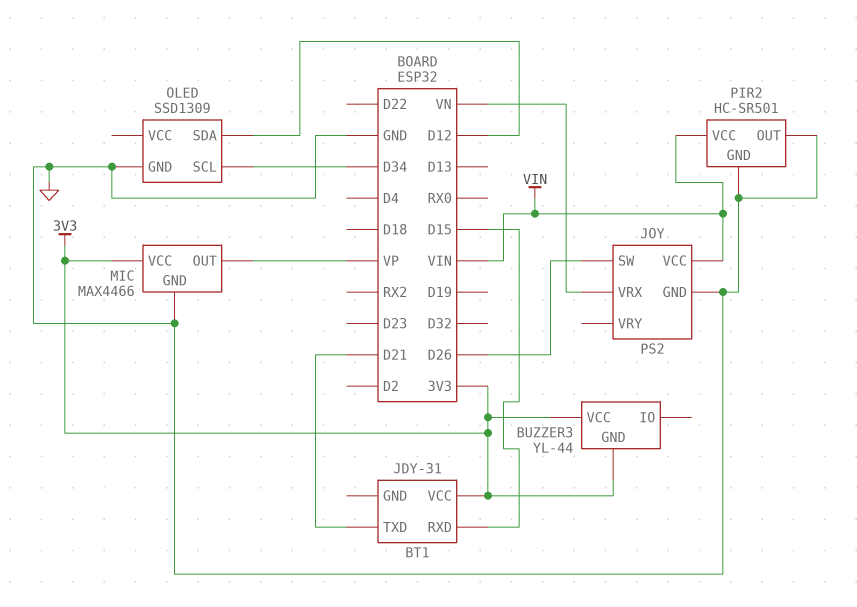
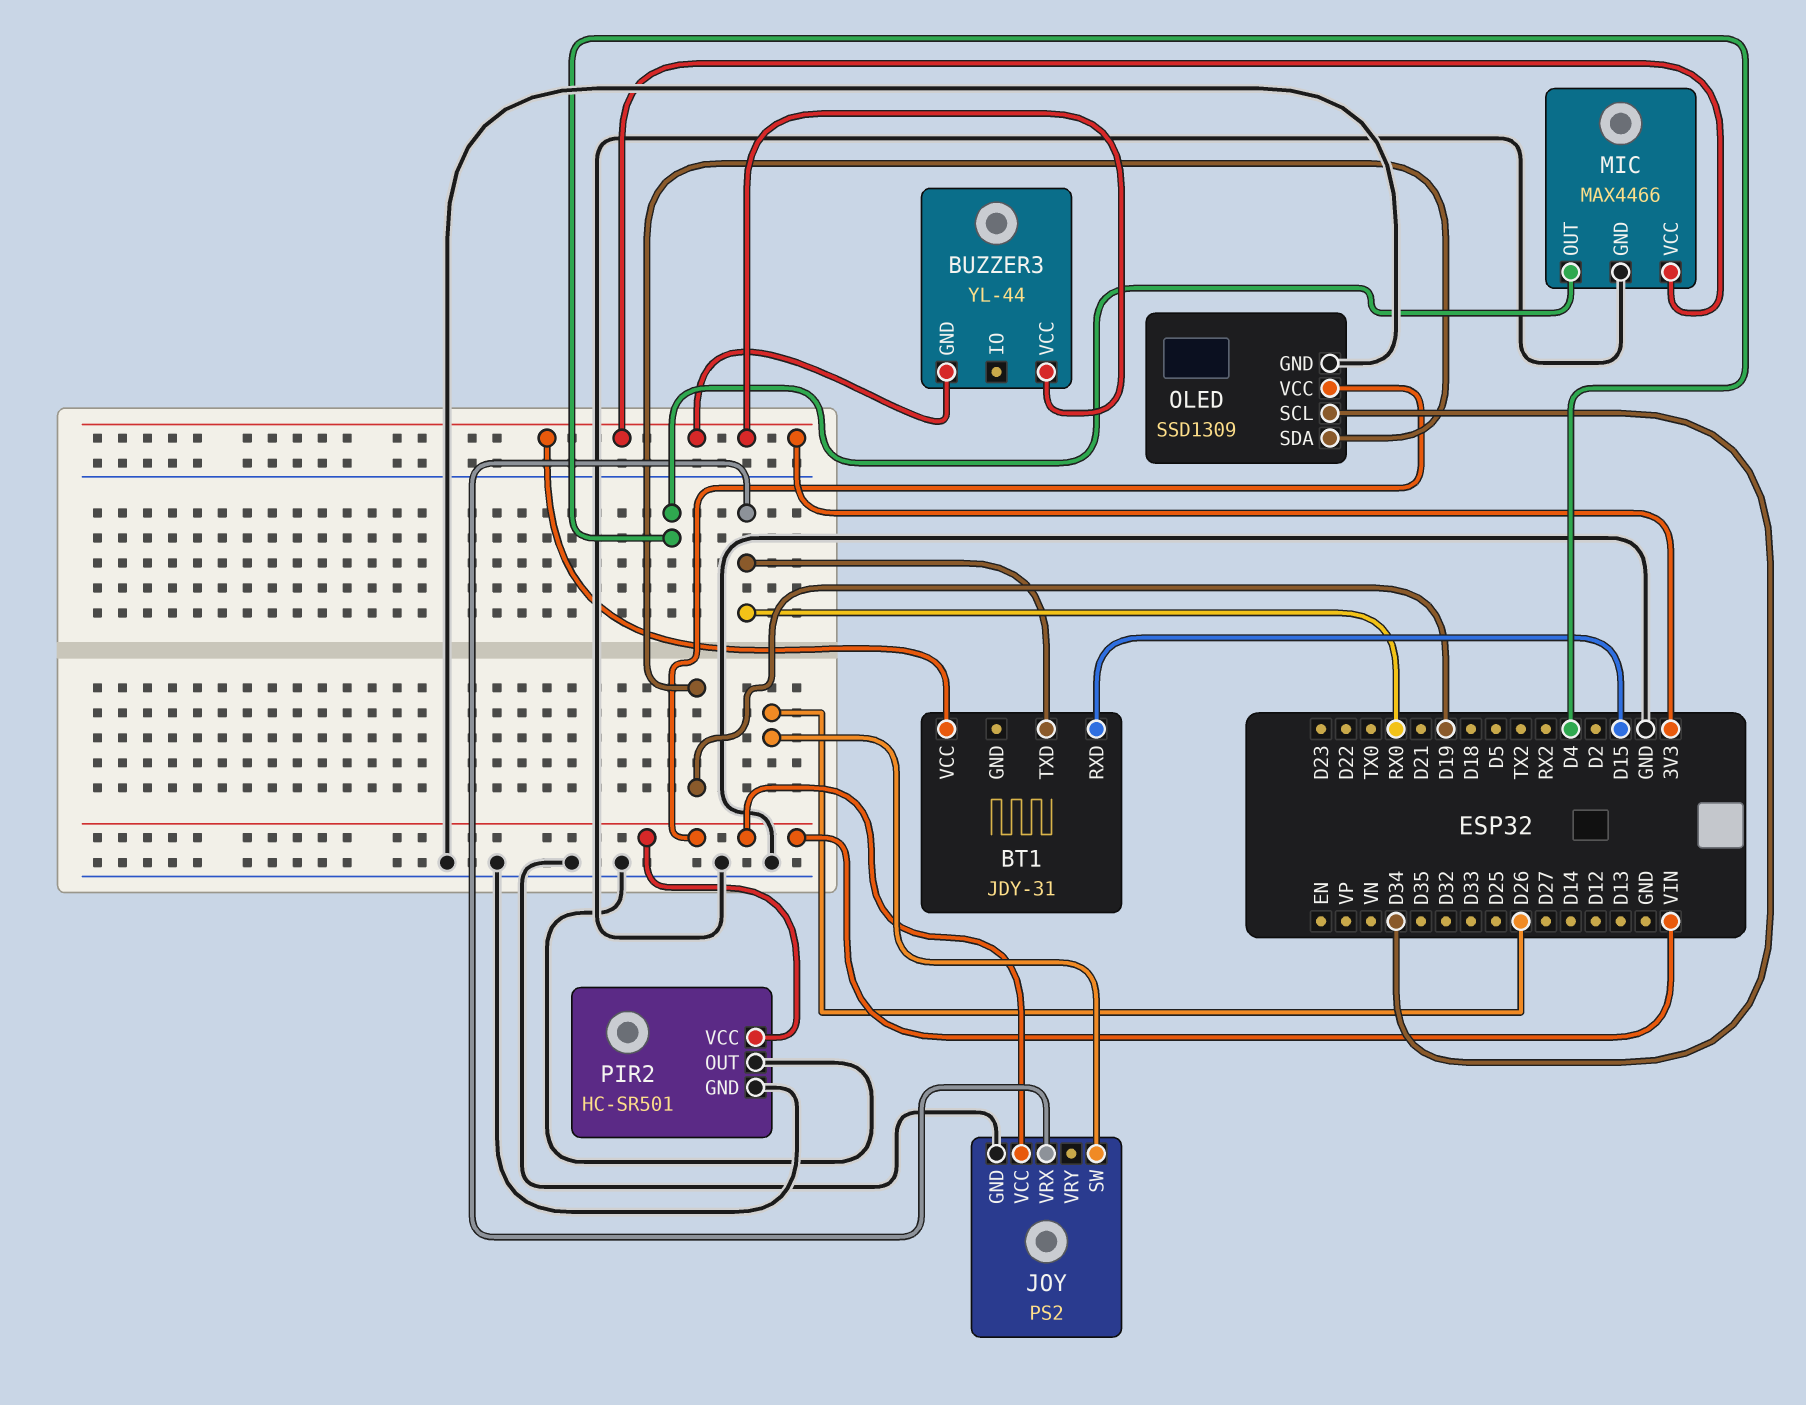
BT1 pin TXD: D21 -> RX0
JOY pin VRX: VN -> RX0
MIC pin OUT: VP -> D4
OLED pin SDA: D12 -> D19
OLED pin VCC: none -> VIN

